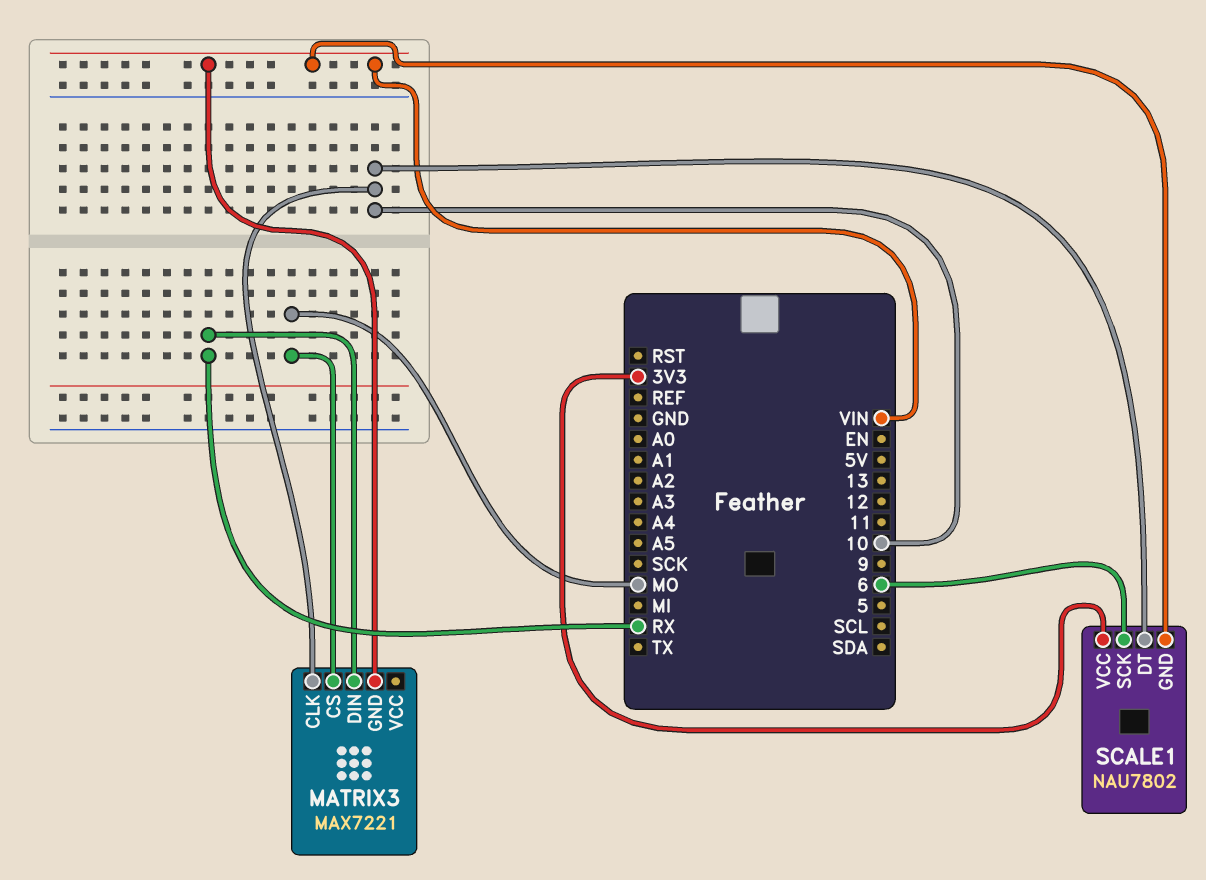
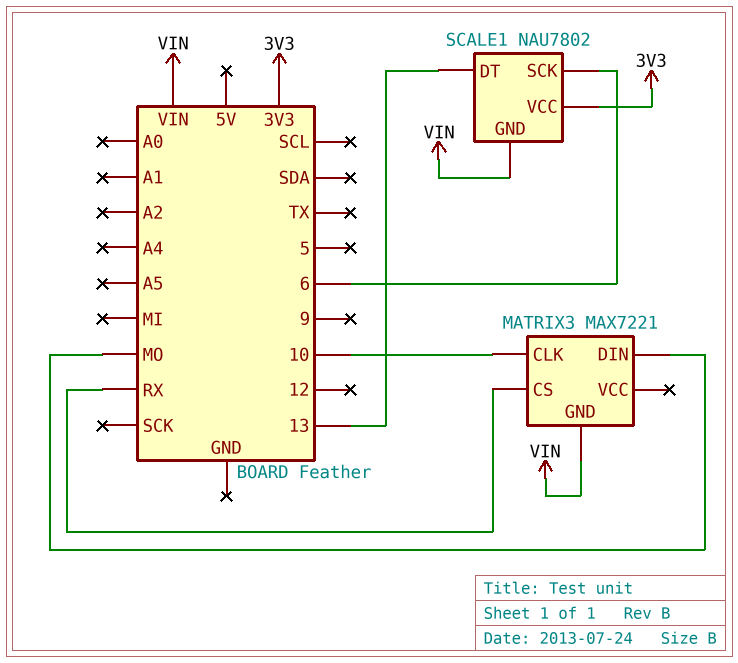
MATRIX3 pin CS: MO -> RX
MATRIX3 pin DIN: RX -> MO
SCALE1 pin DT: 10 -> 13

